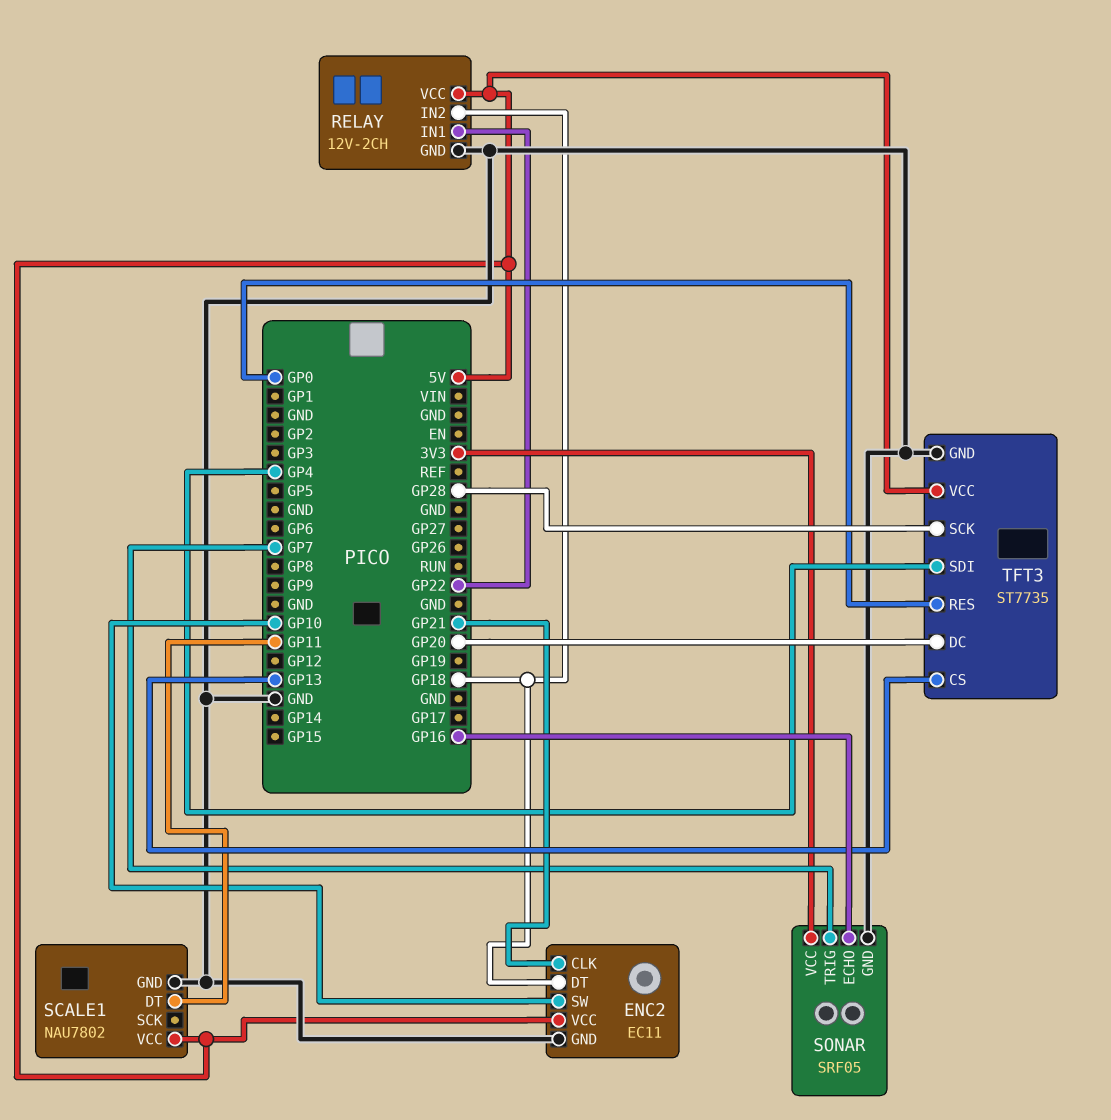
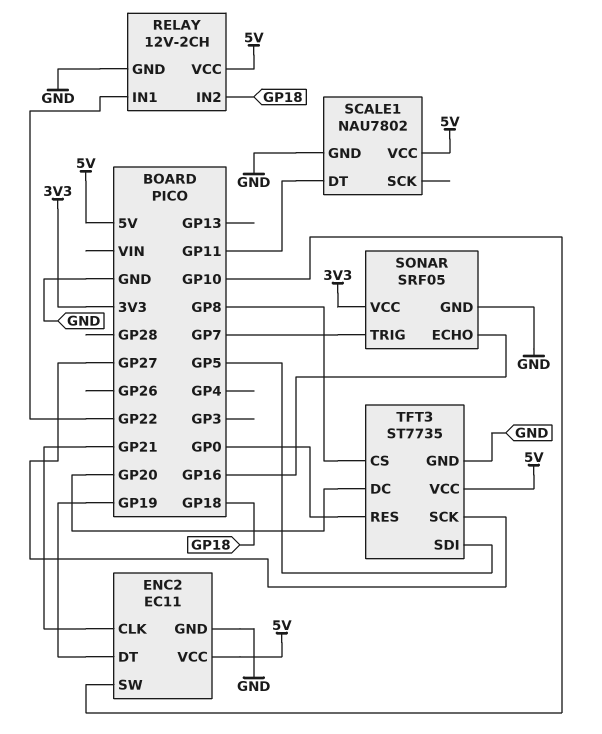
ENC2 pin DT: GP18 -> GP19
TFT3 pin CS: GP13 -> GP8
TFT3 pin SCK: GP28 -> GP27
TFT3 pin SDI: GP4 -> GP5

